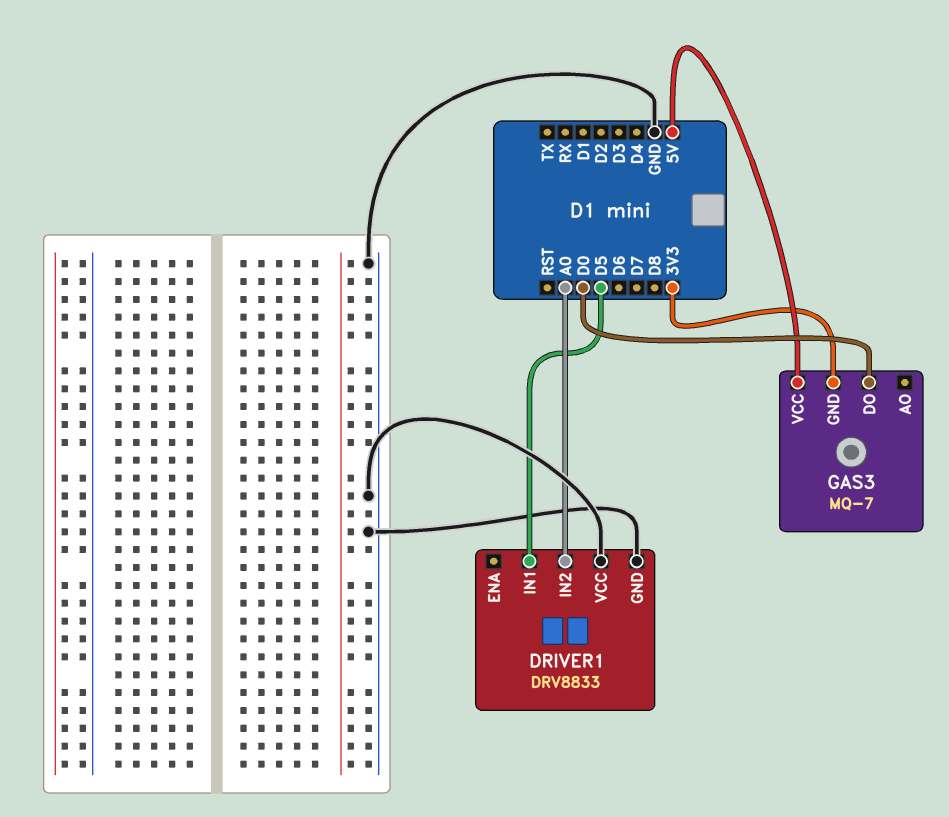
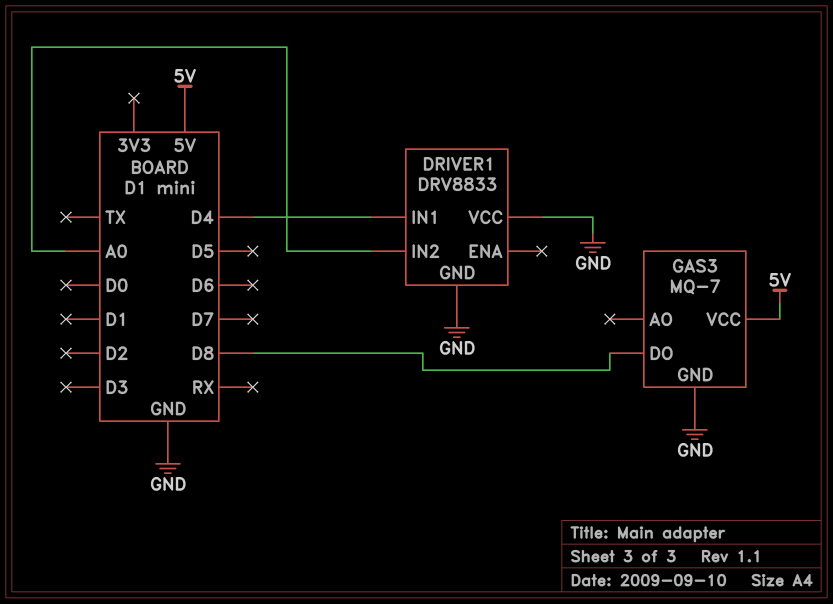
DRIVER1 pin IN1: D5 -> D4
GAS3 pin DO: D0 -> D8
GAS3 pin GND: 3V3 -> GND

